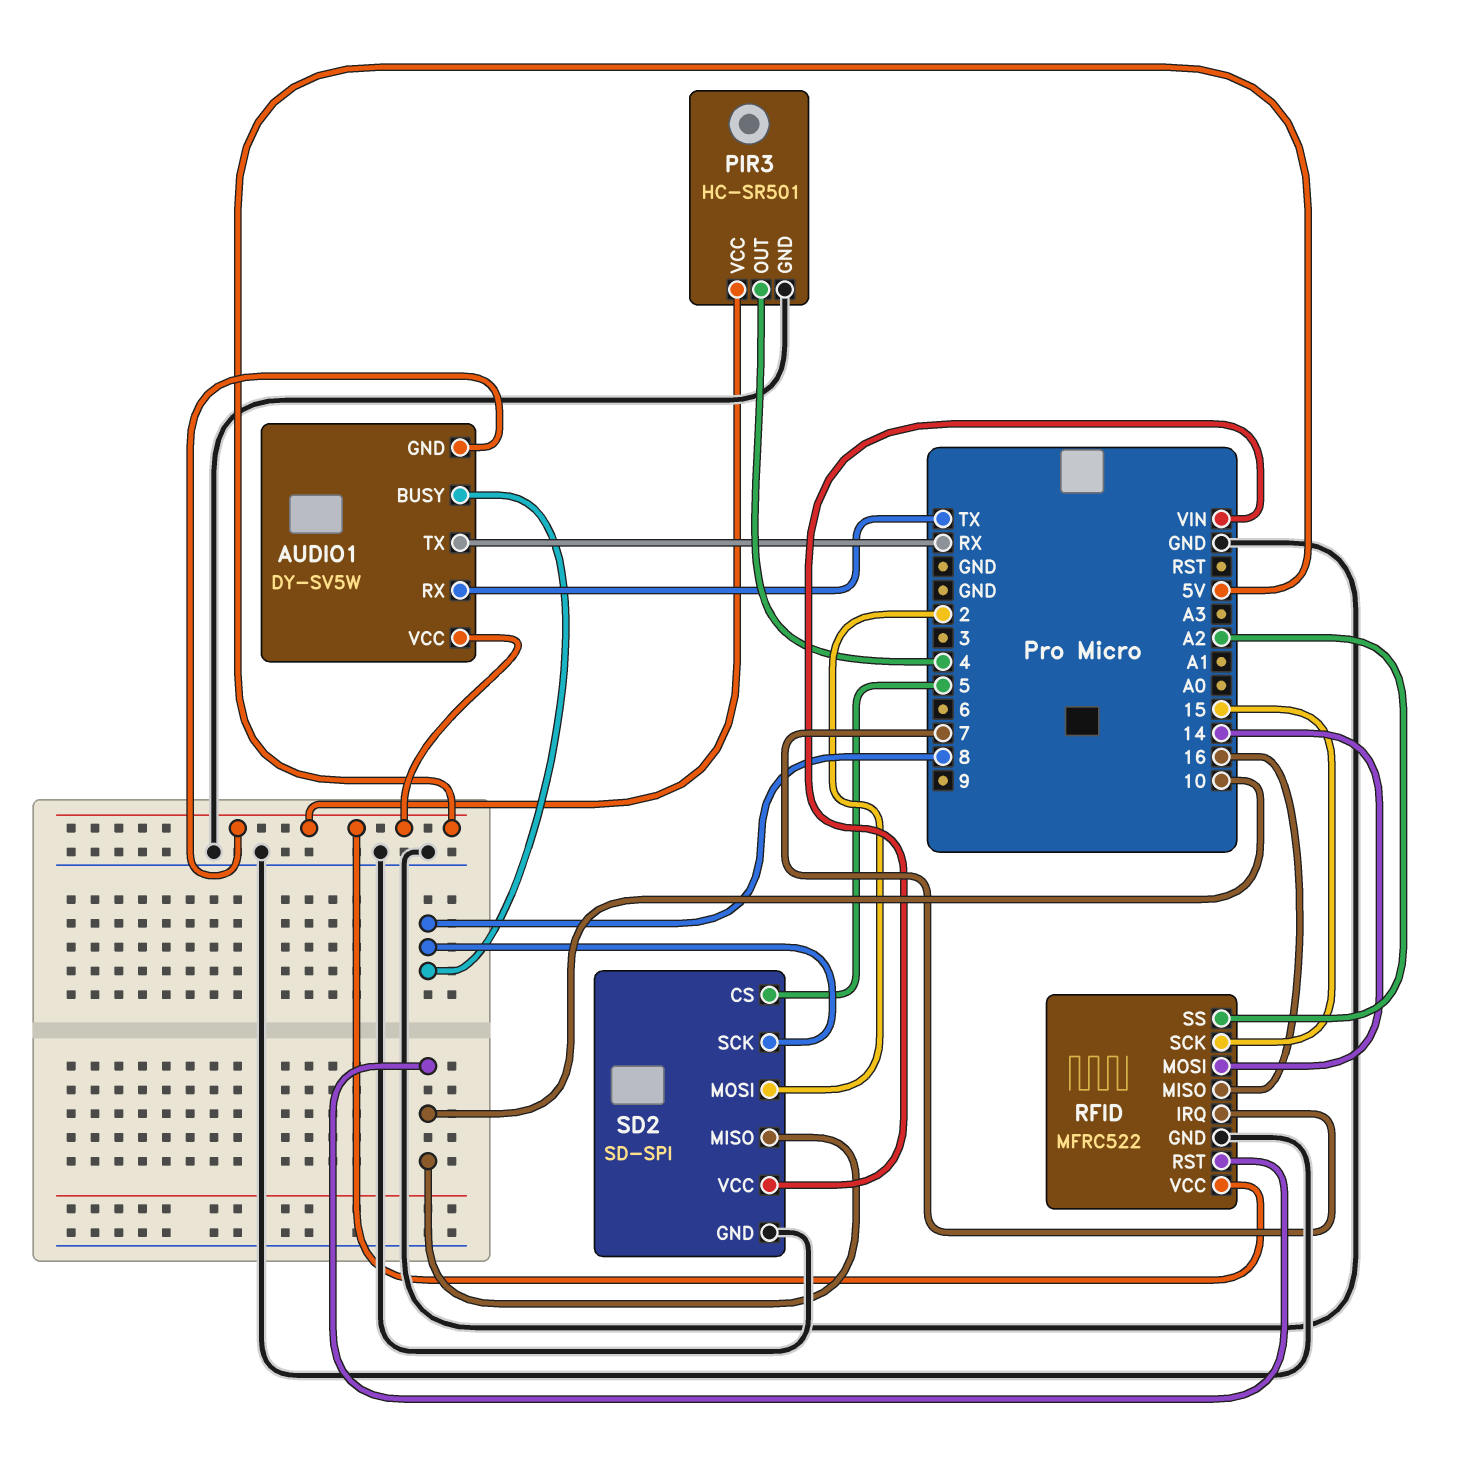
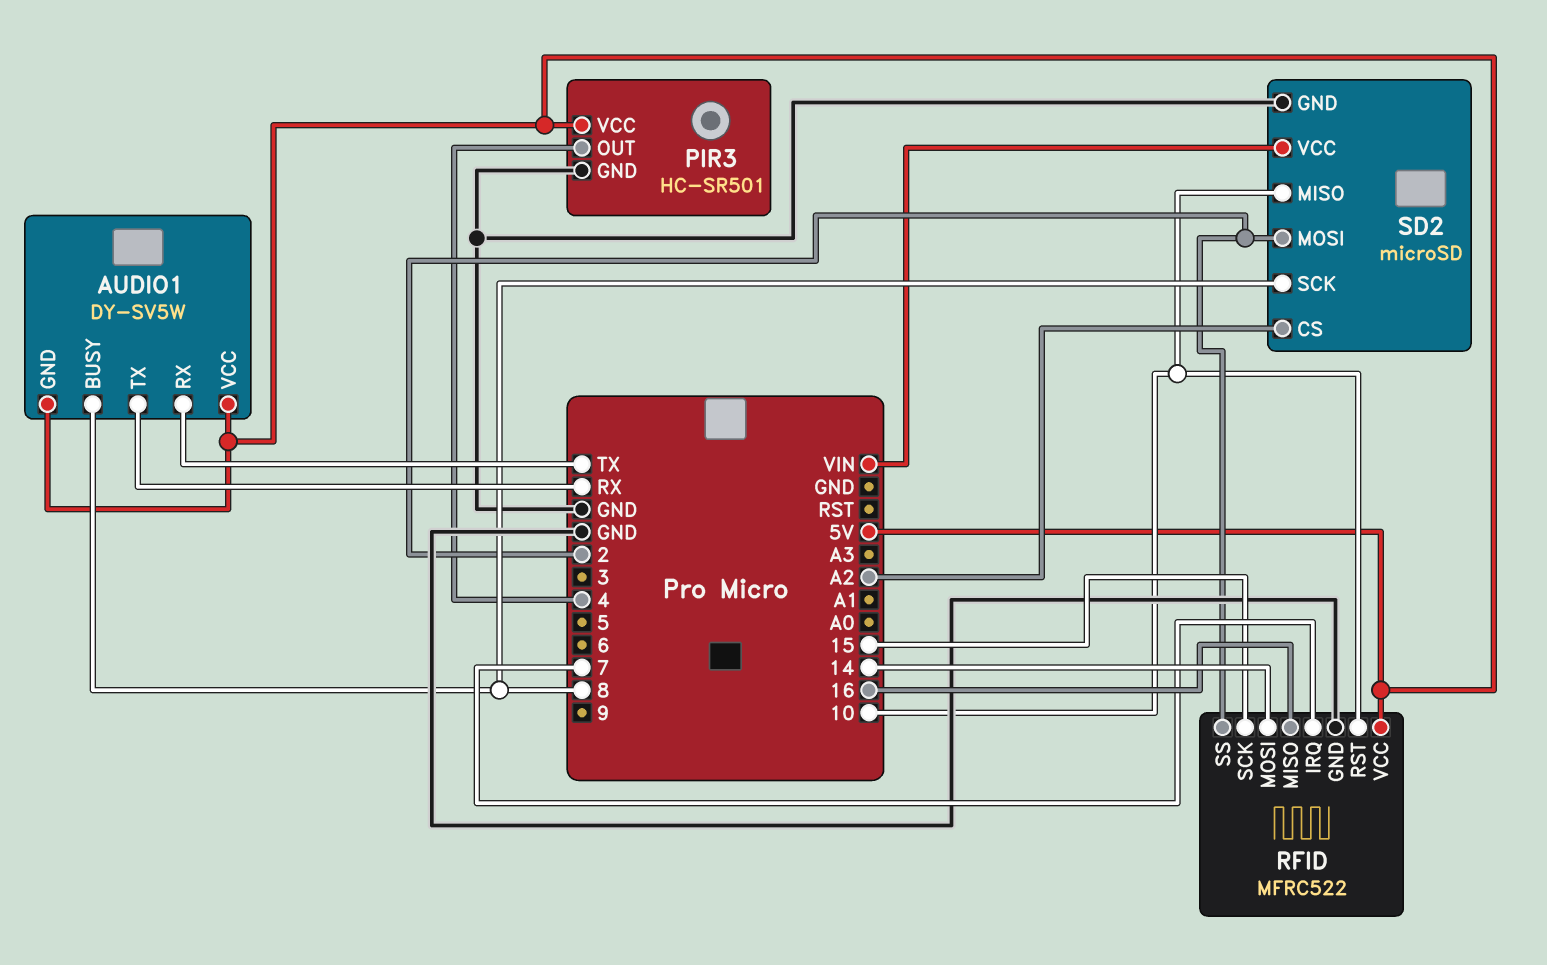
RFID pin SS: A2 -> 2
SD2: SD-SPI -> microSD
SD2 pin CS: 5 -> A2

